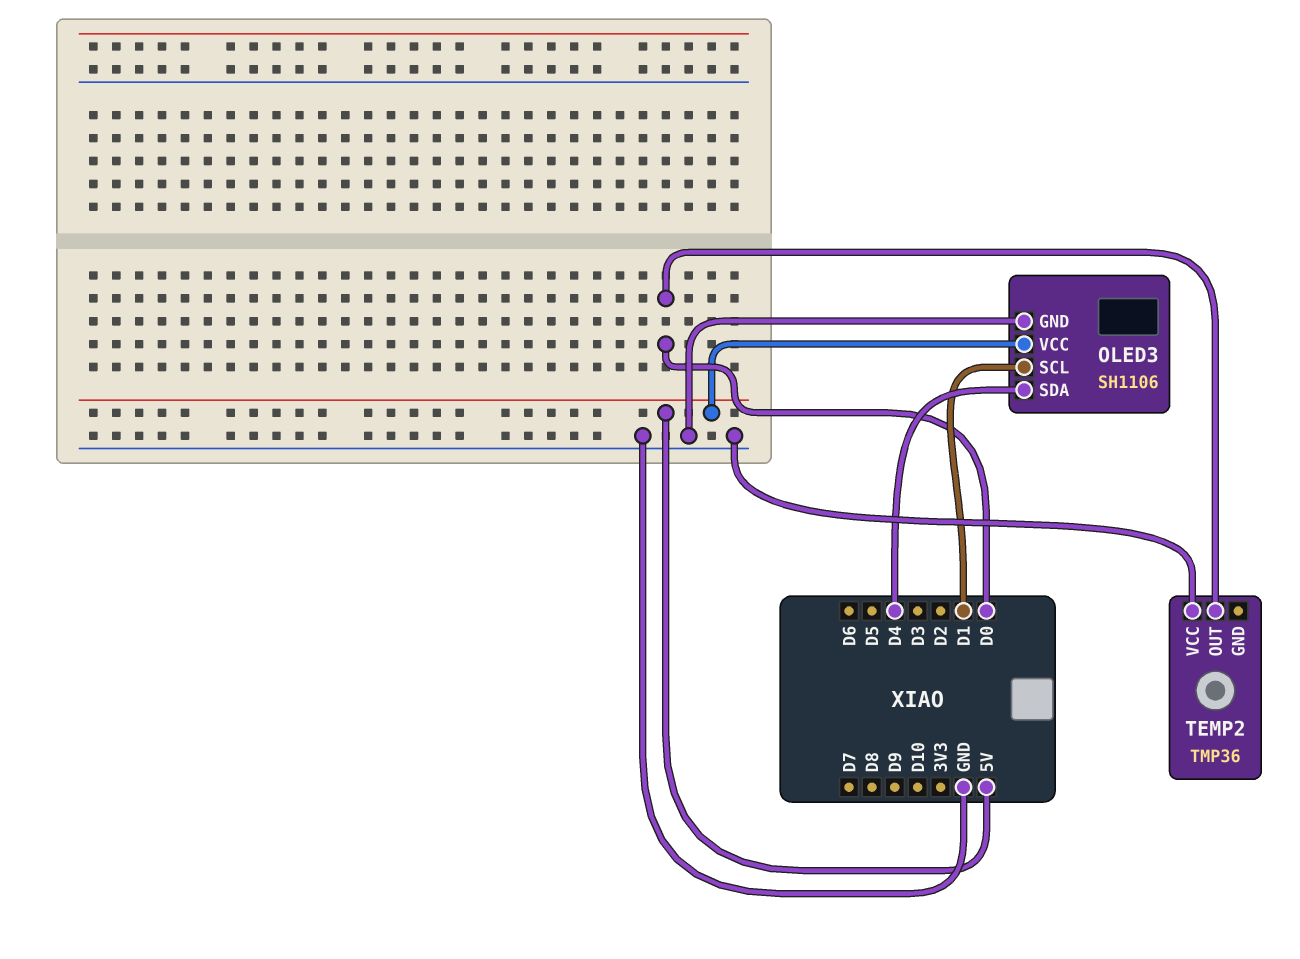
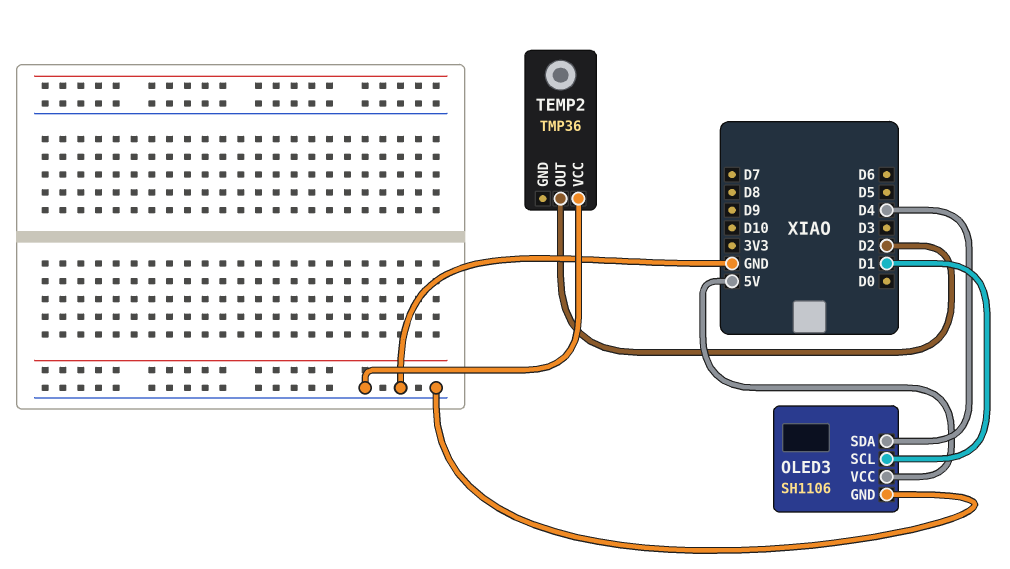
TEMP2 pin OUT: D0 -> D2

